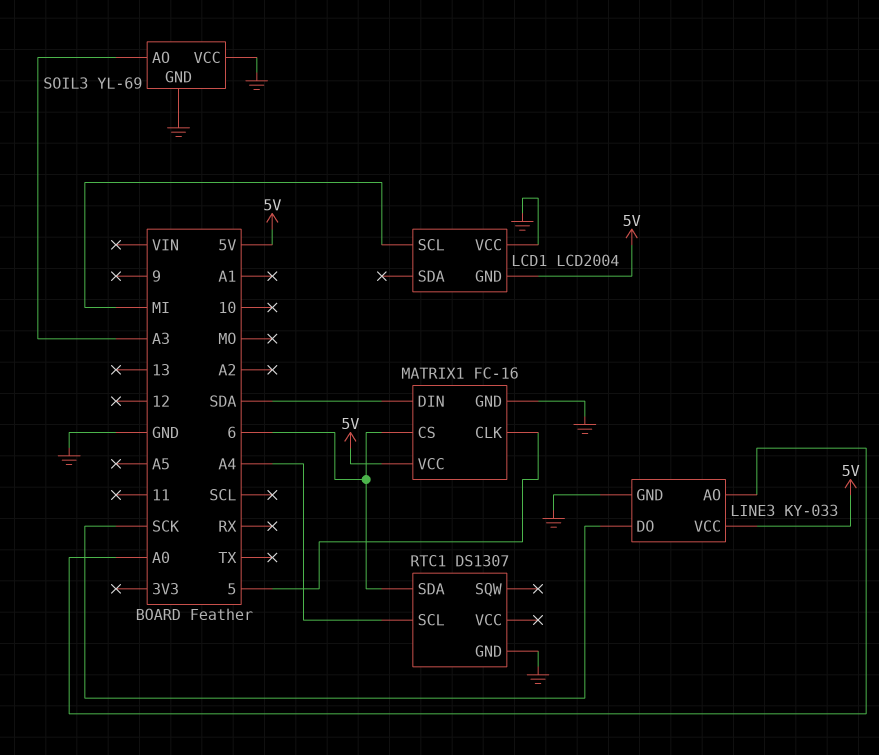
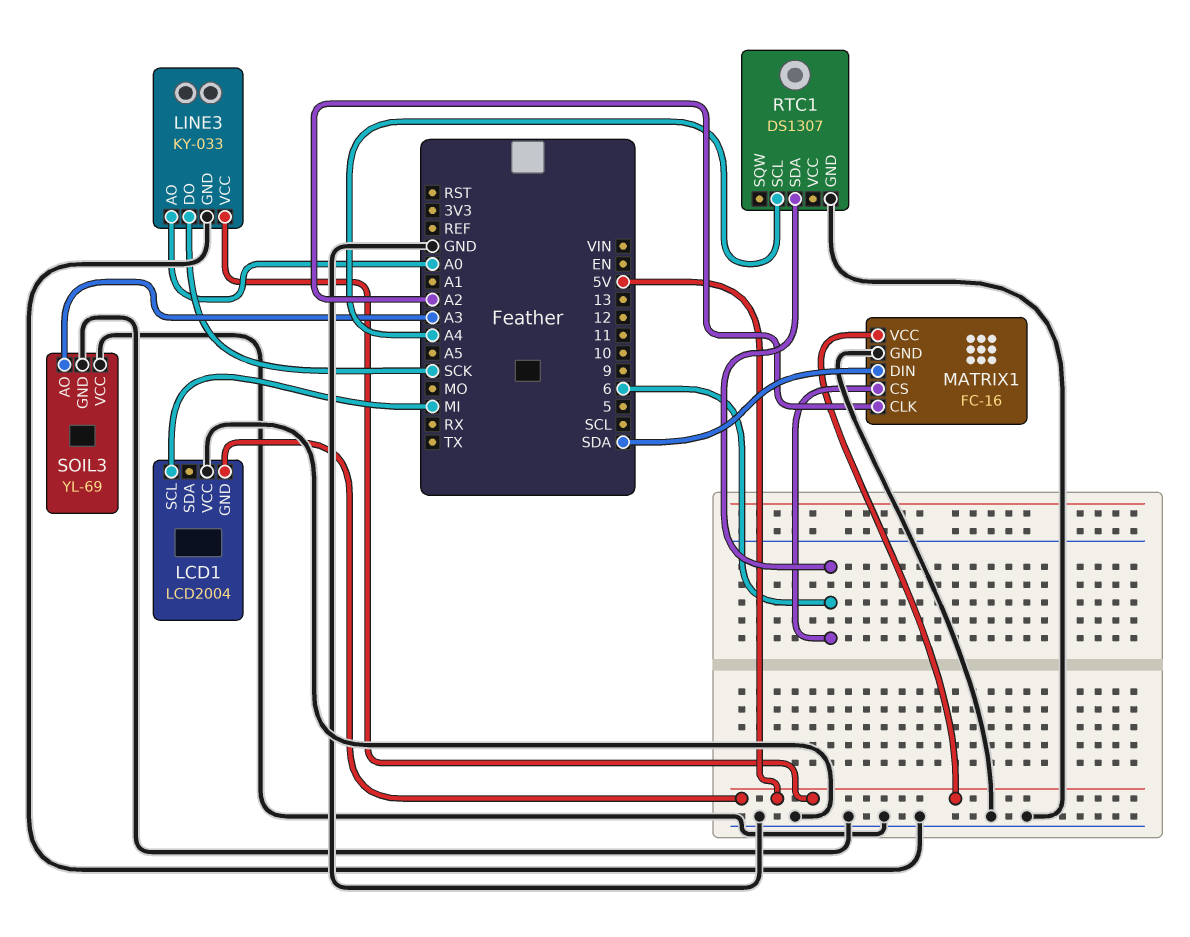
MATRIX1 pin CLK: 5 -> A2

